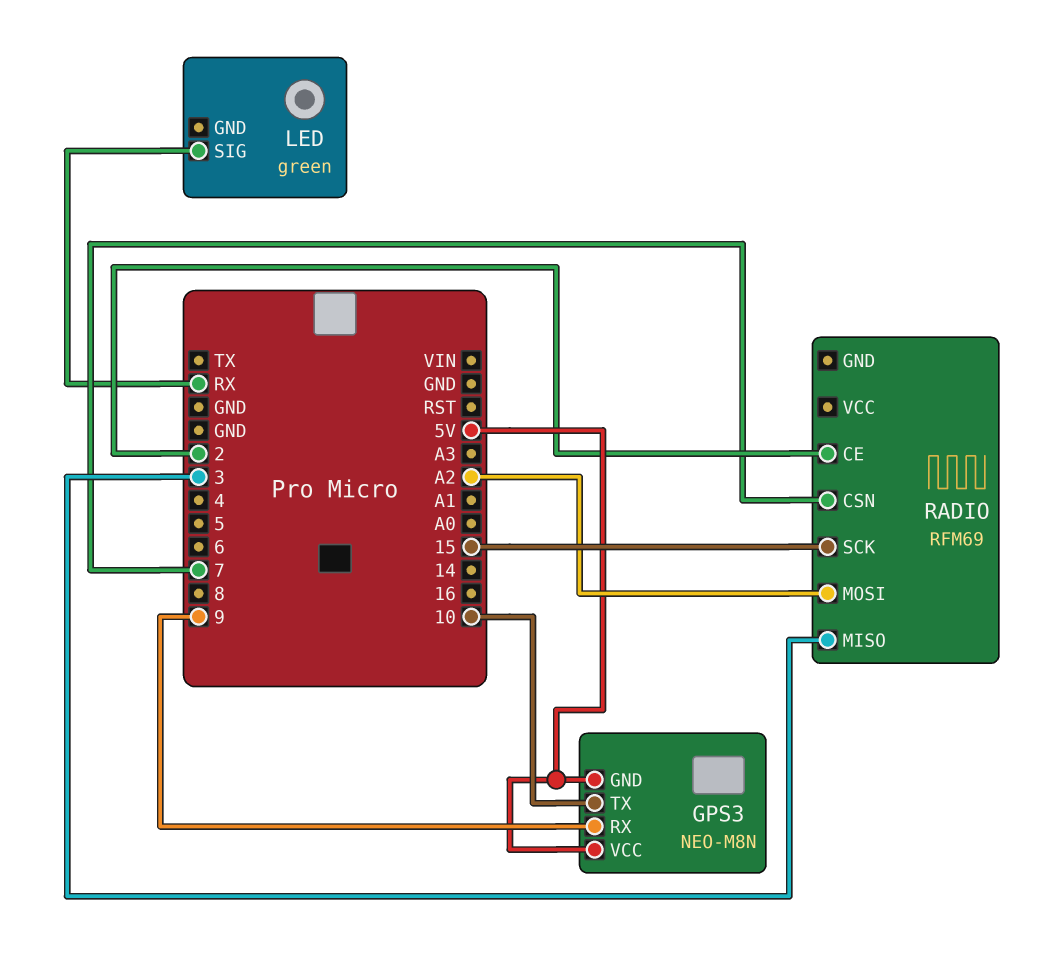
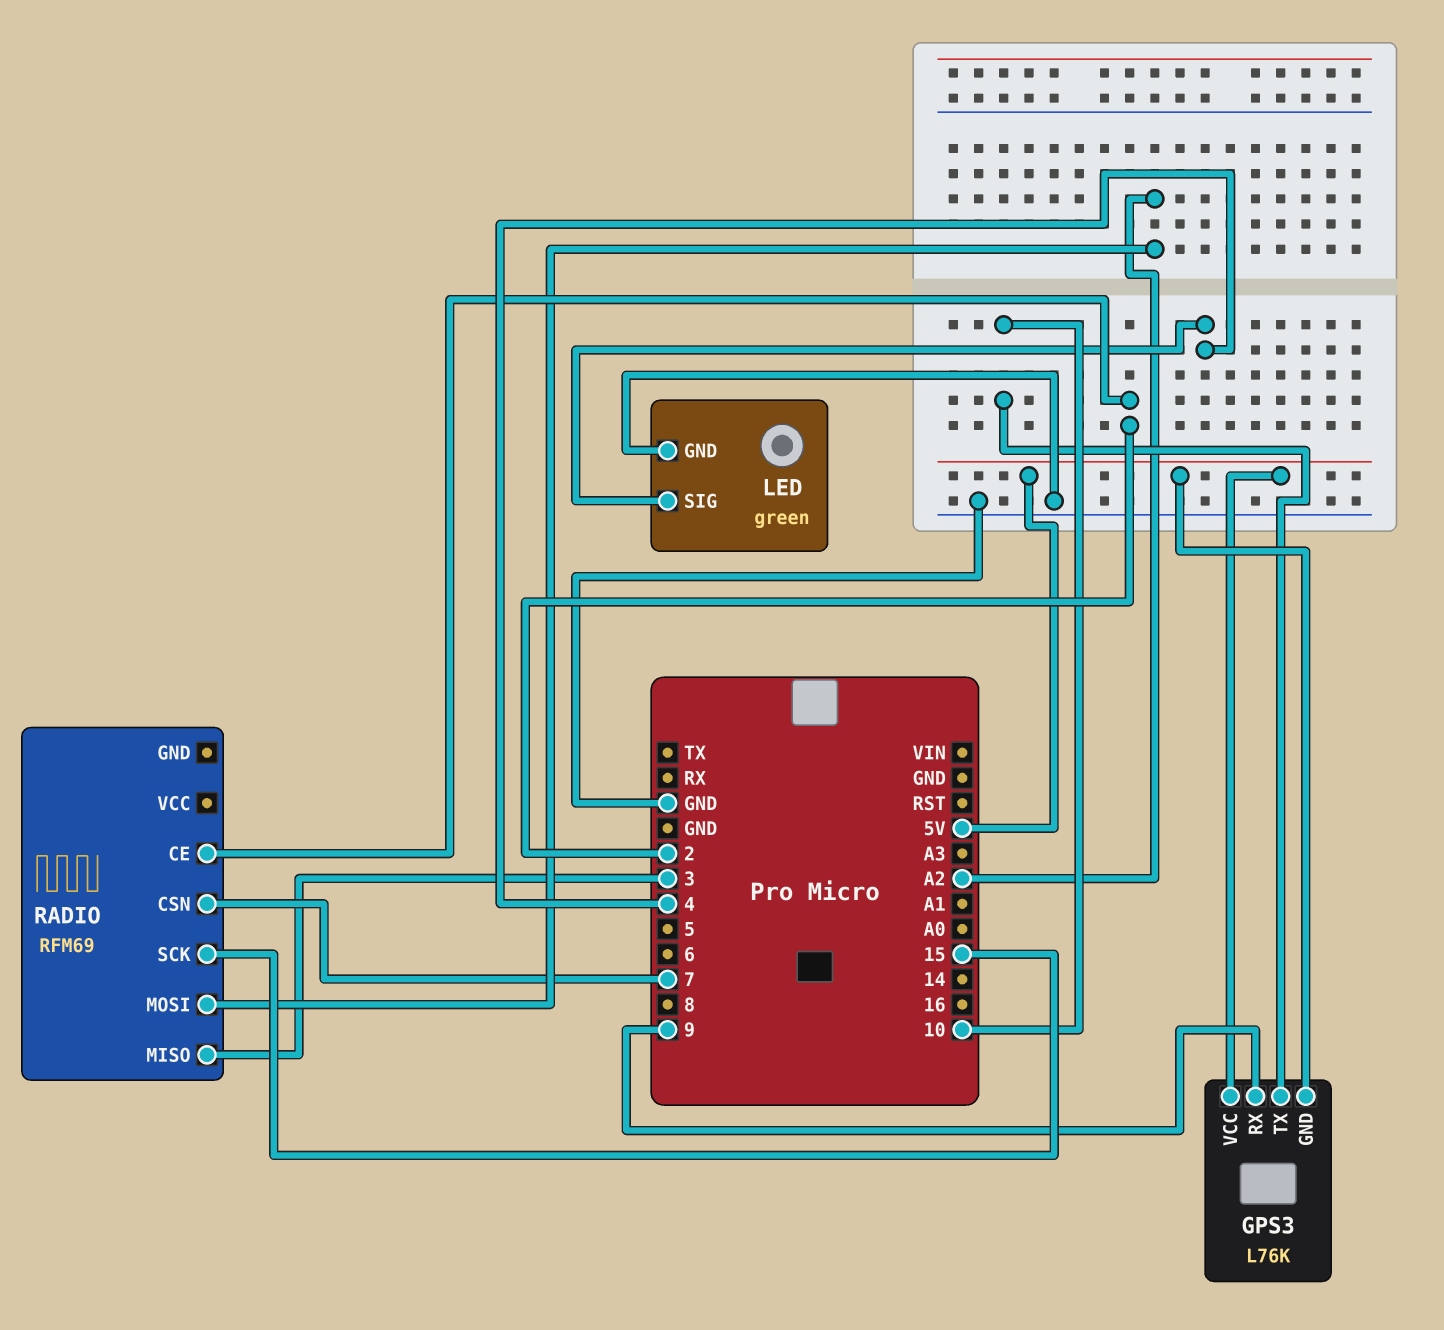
GPS3: NEO-M8N -> L76K
LED pin GND: none -> GND
LED pin SIG: RX -> 4

